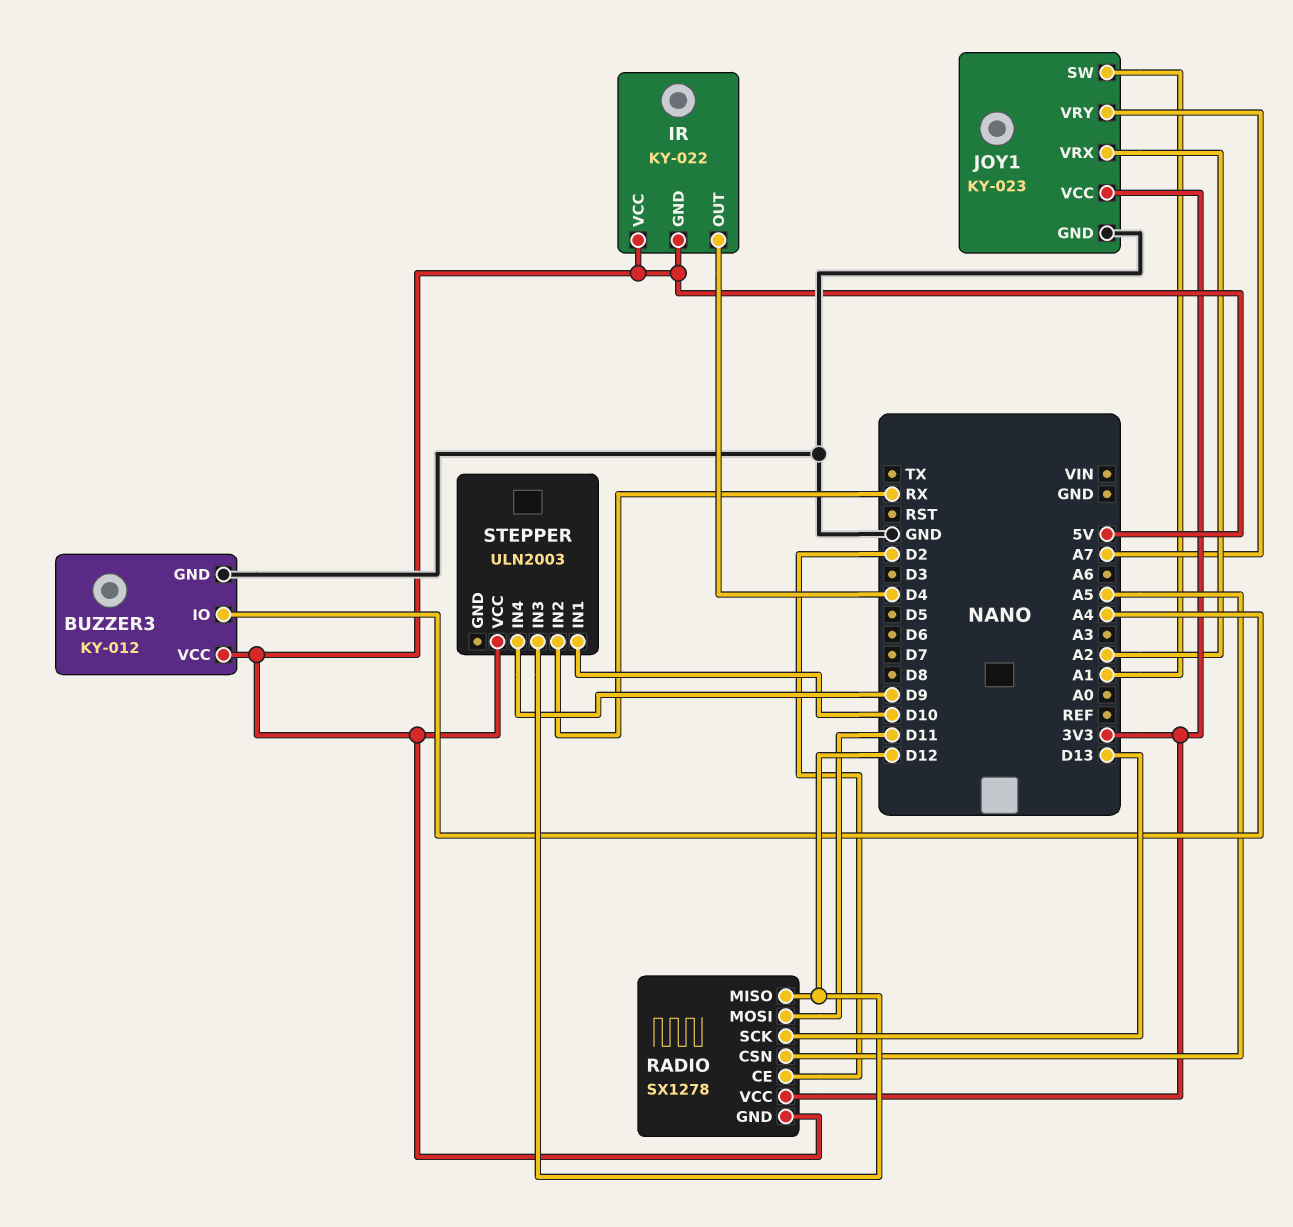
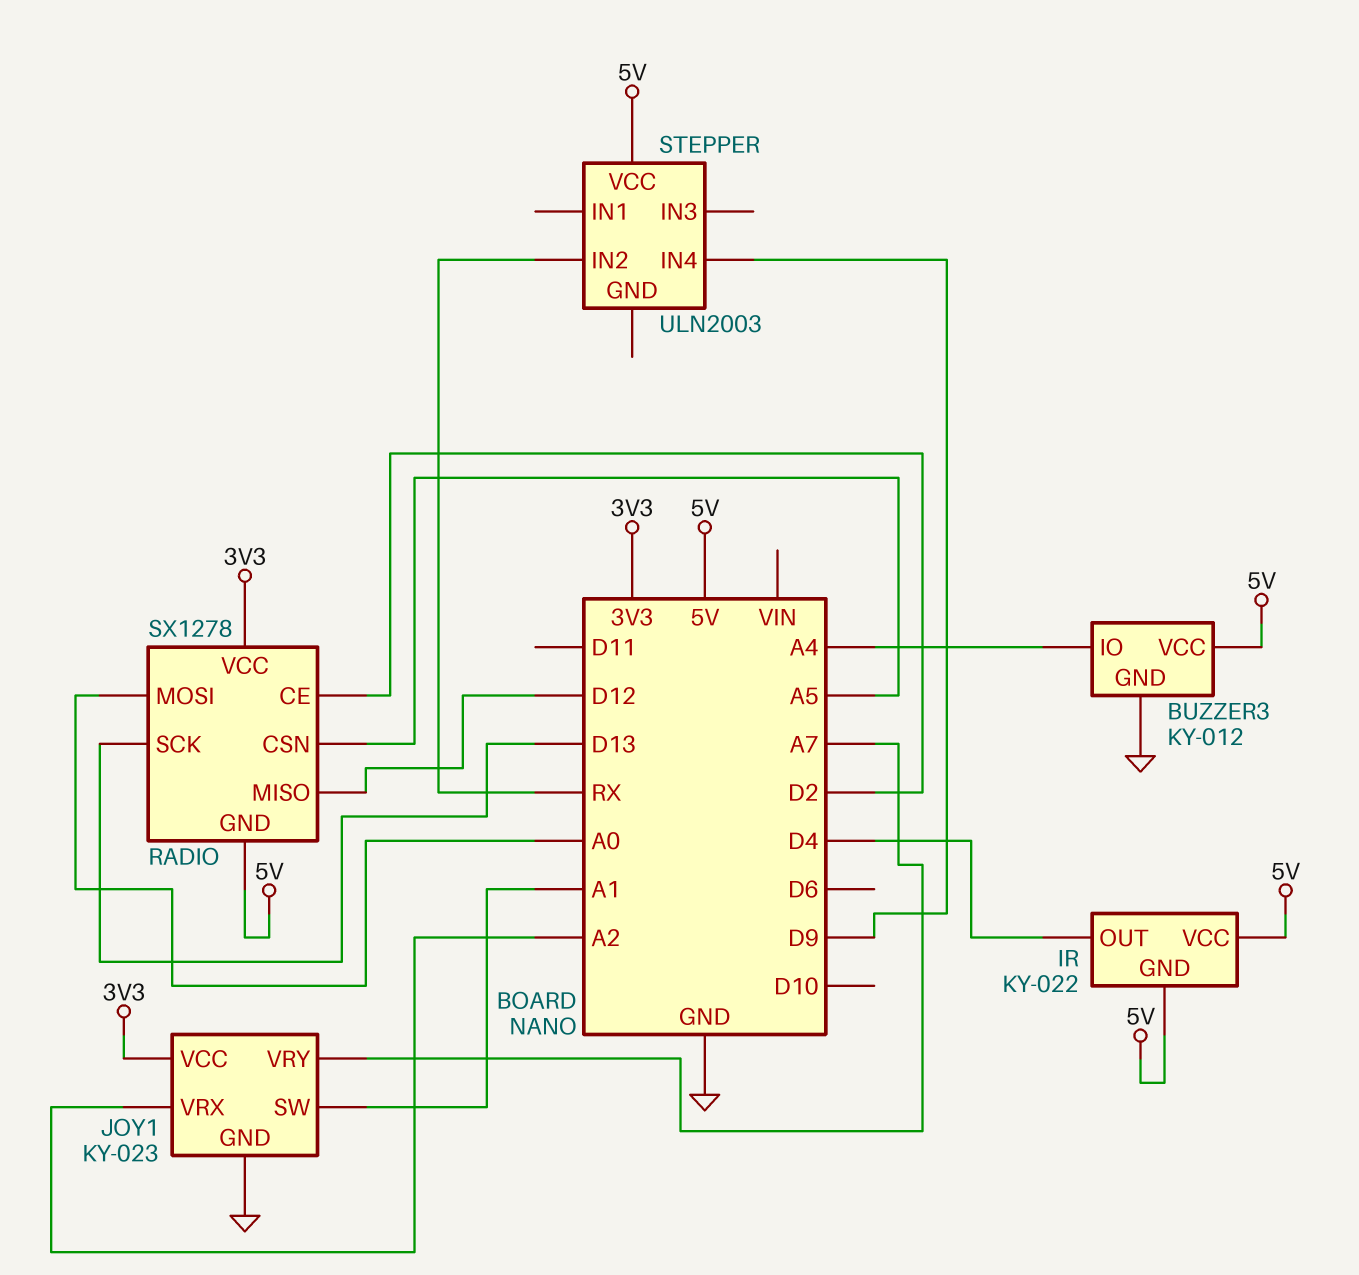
RADIO pin MOSI: D11 -> A0
STEPPER pin IN1: D10 -> none
STEPPER pin IN3: D12 -> none

